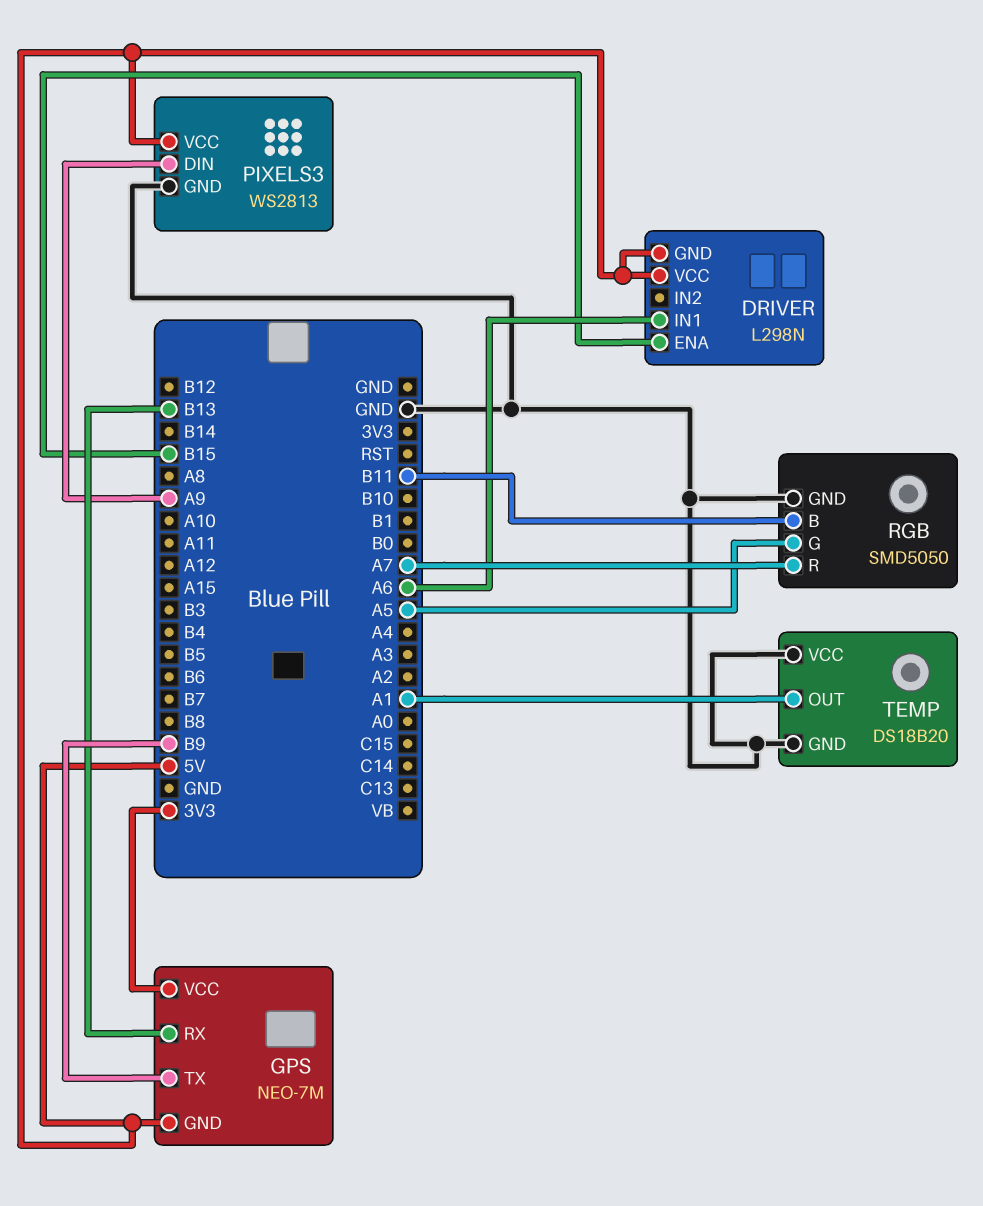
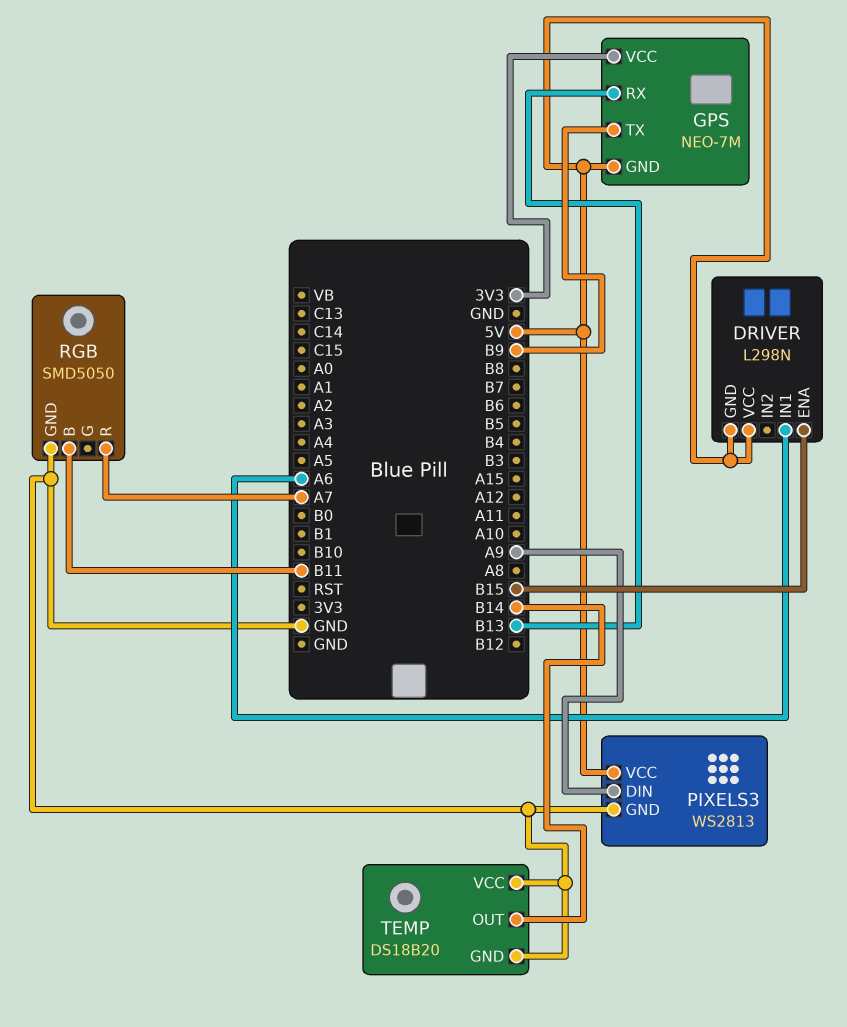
RGB pin G: A5 -> none
TEMP pin OUT: A1 -> B14

